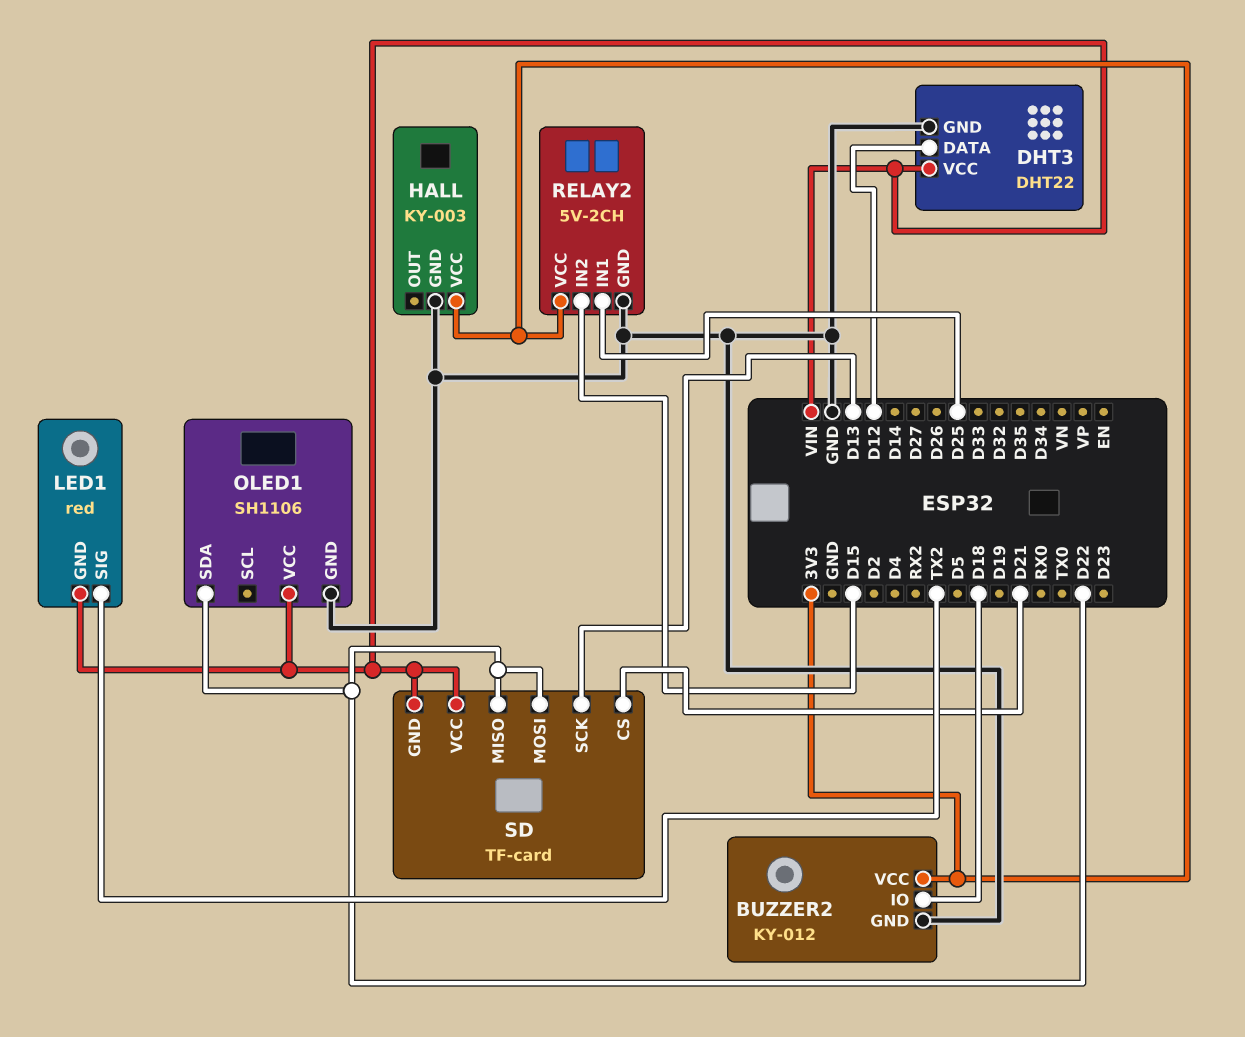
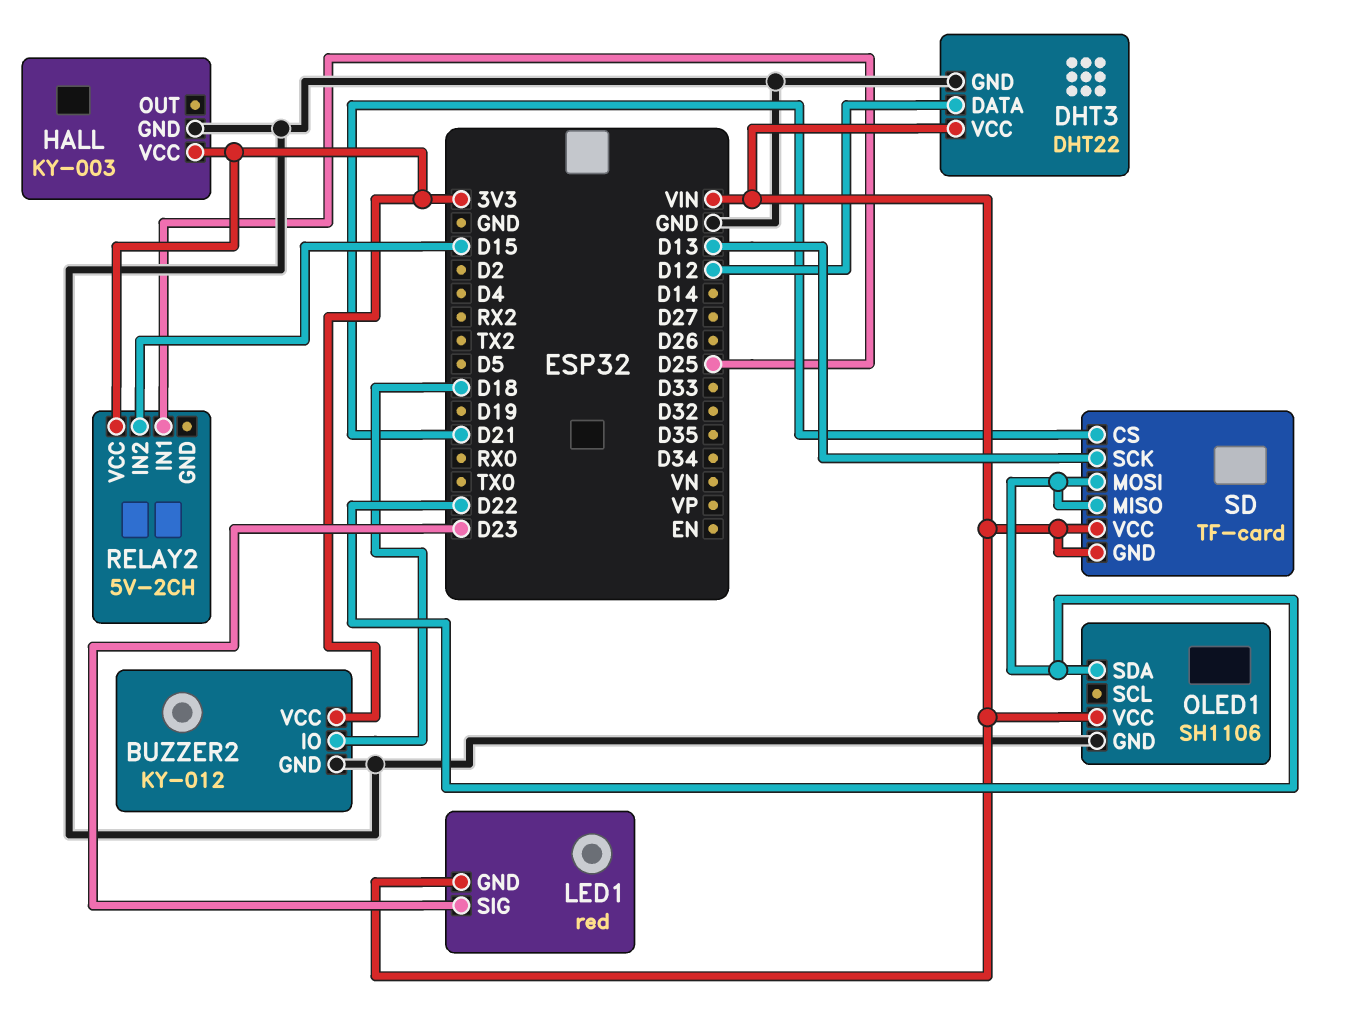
LED1 pin SIG: TX2 -> D23
RELAY2 pin GND: GND -> none

